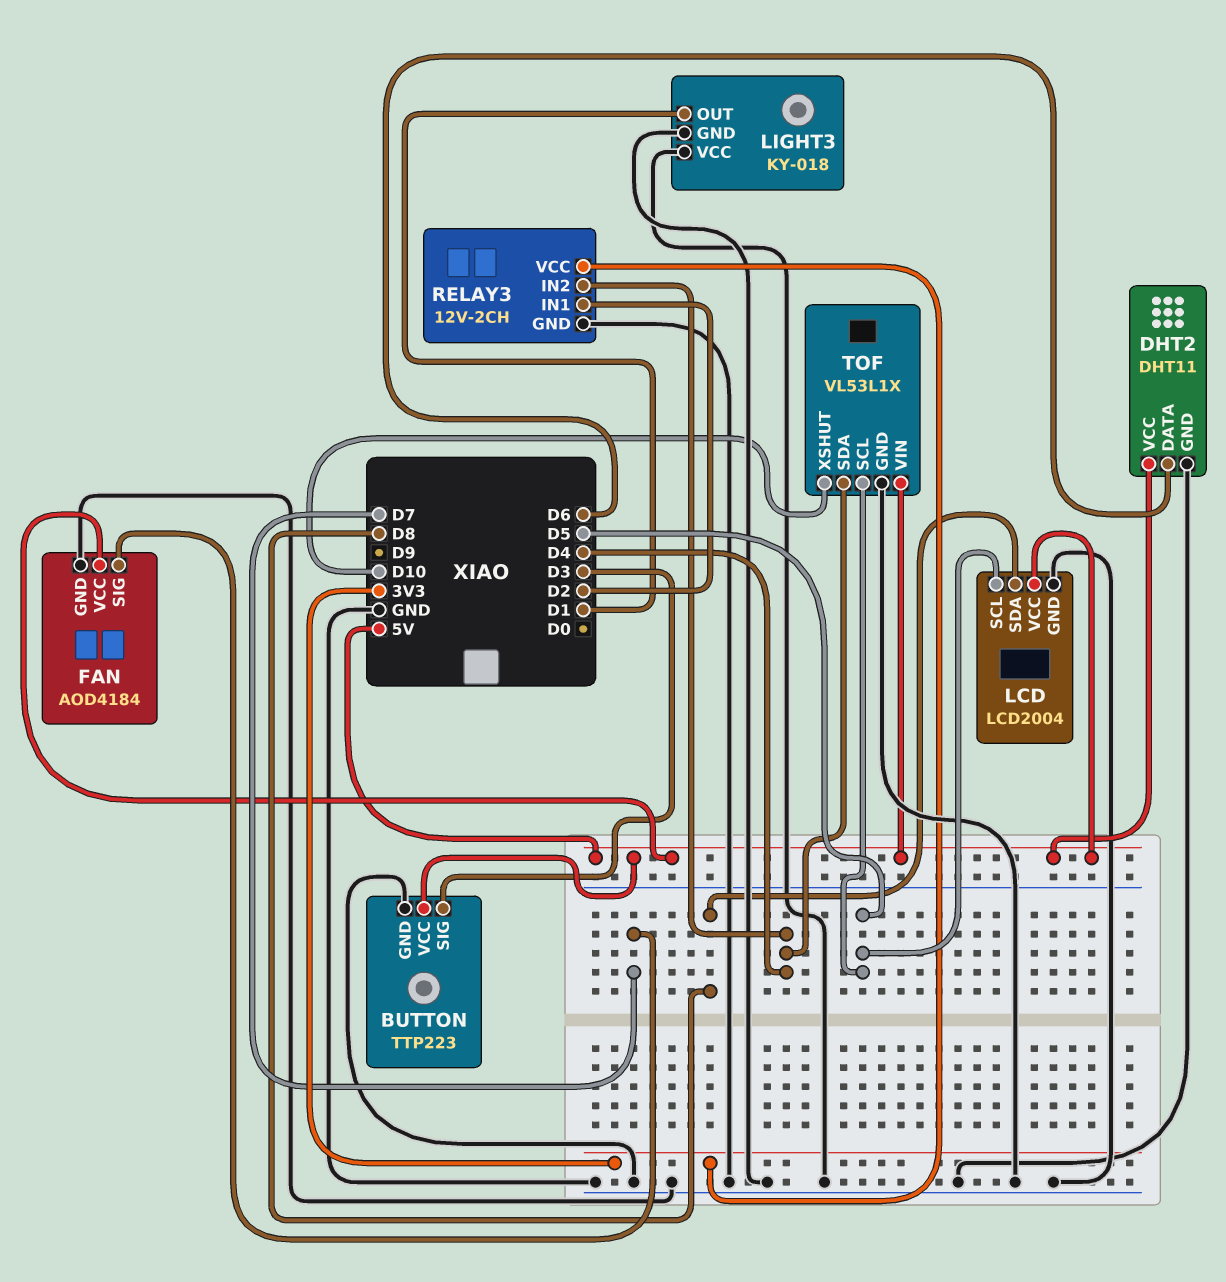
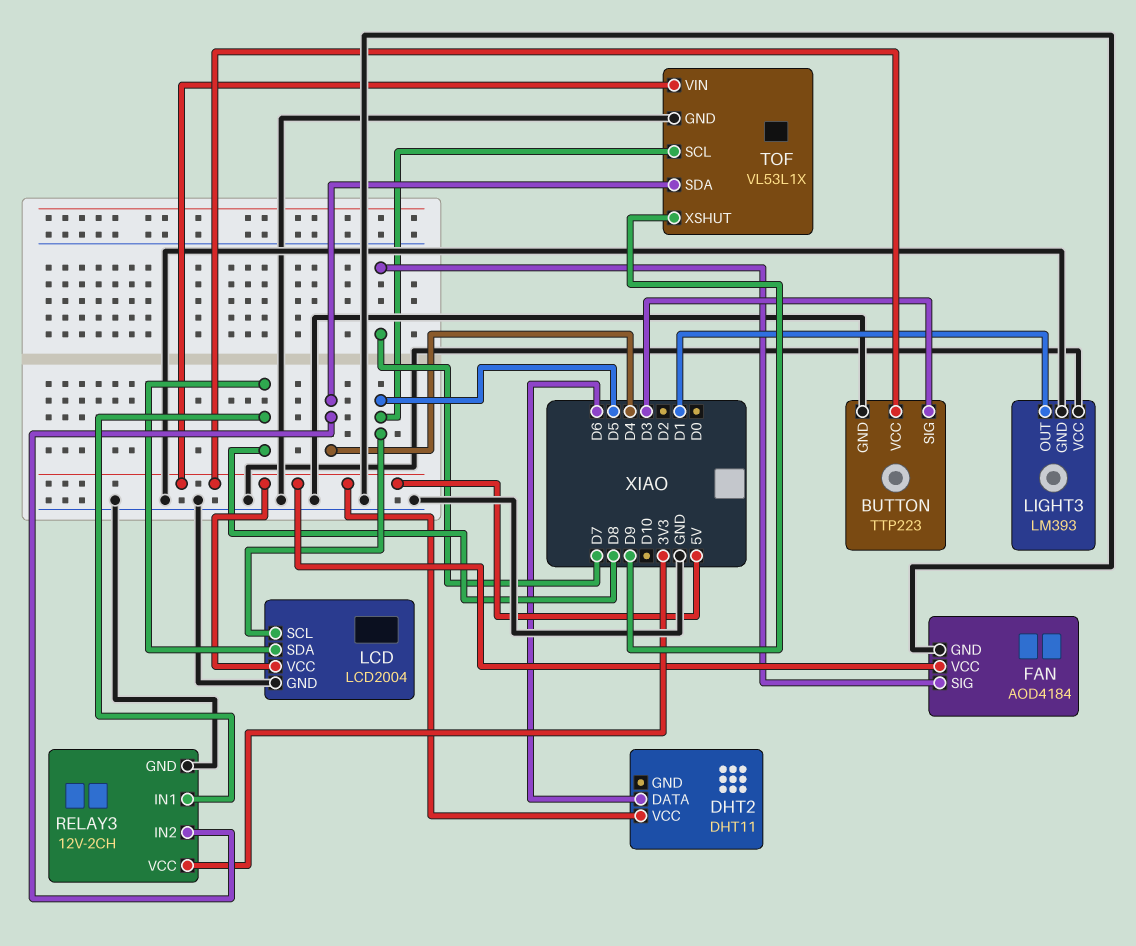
DHT2 pin GND: GND -> none
LIGHT3: KY-018 -> LM393
RELAY3 pin IN1: D2 -> D8
TOF pin XSHUT: D10 -> D9

